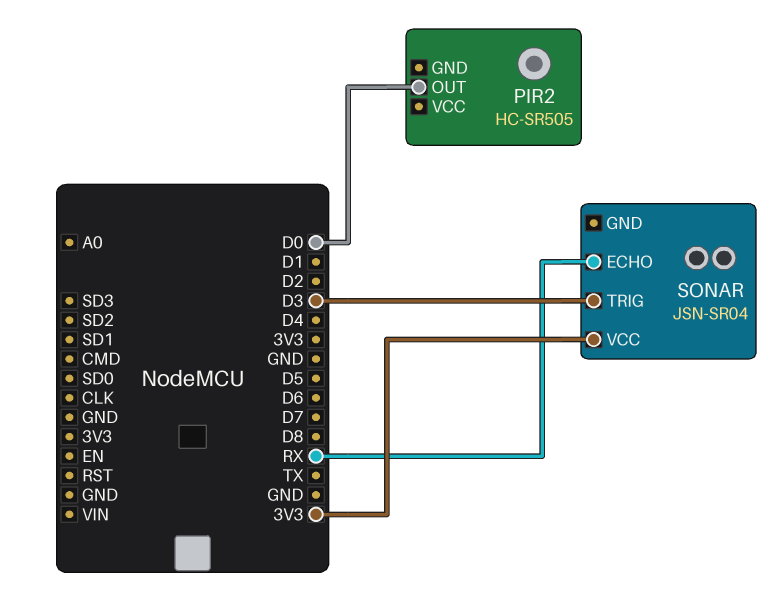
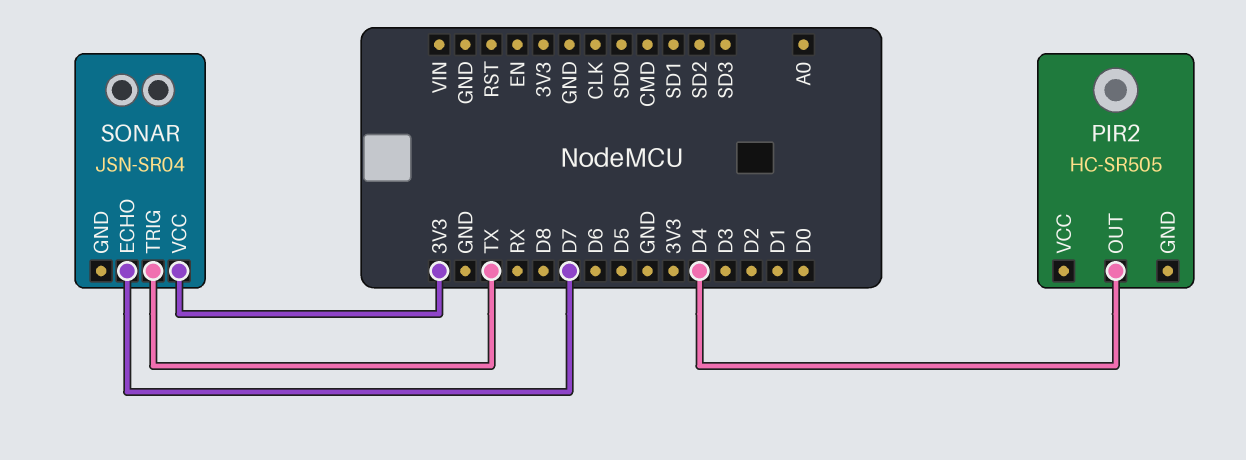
PIR2 pin OUT: D0 -> D4
SONAR pin ECHO: RX -> D7
SONAR pin TRIG: D3 -> TX

